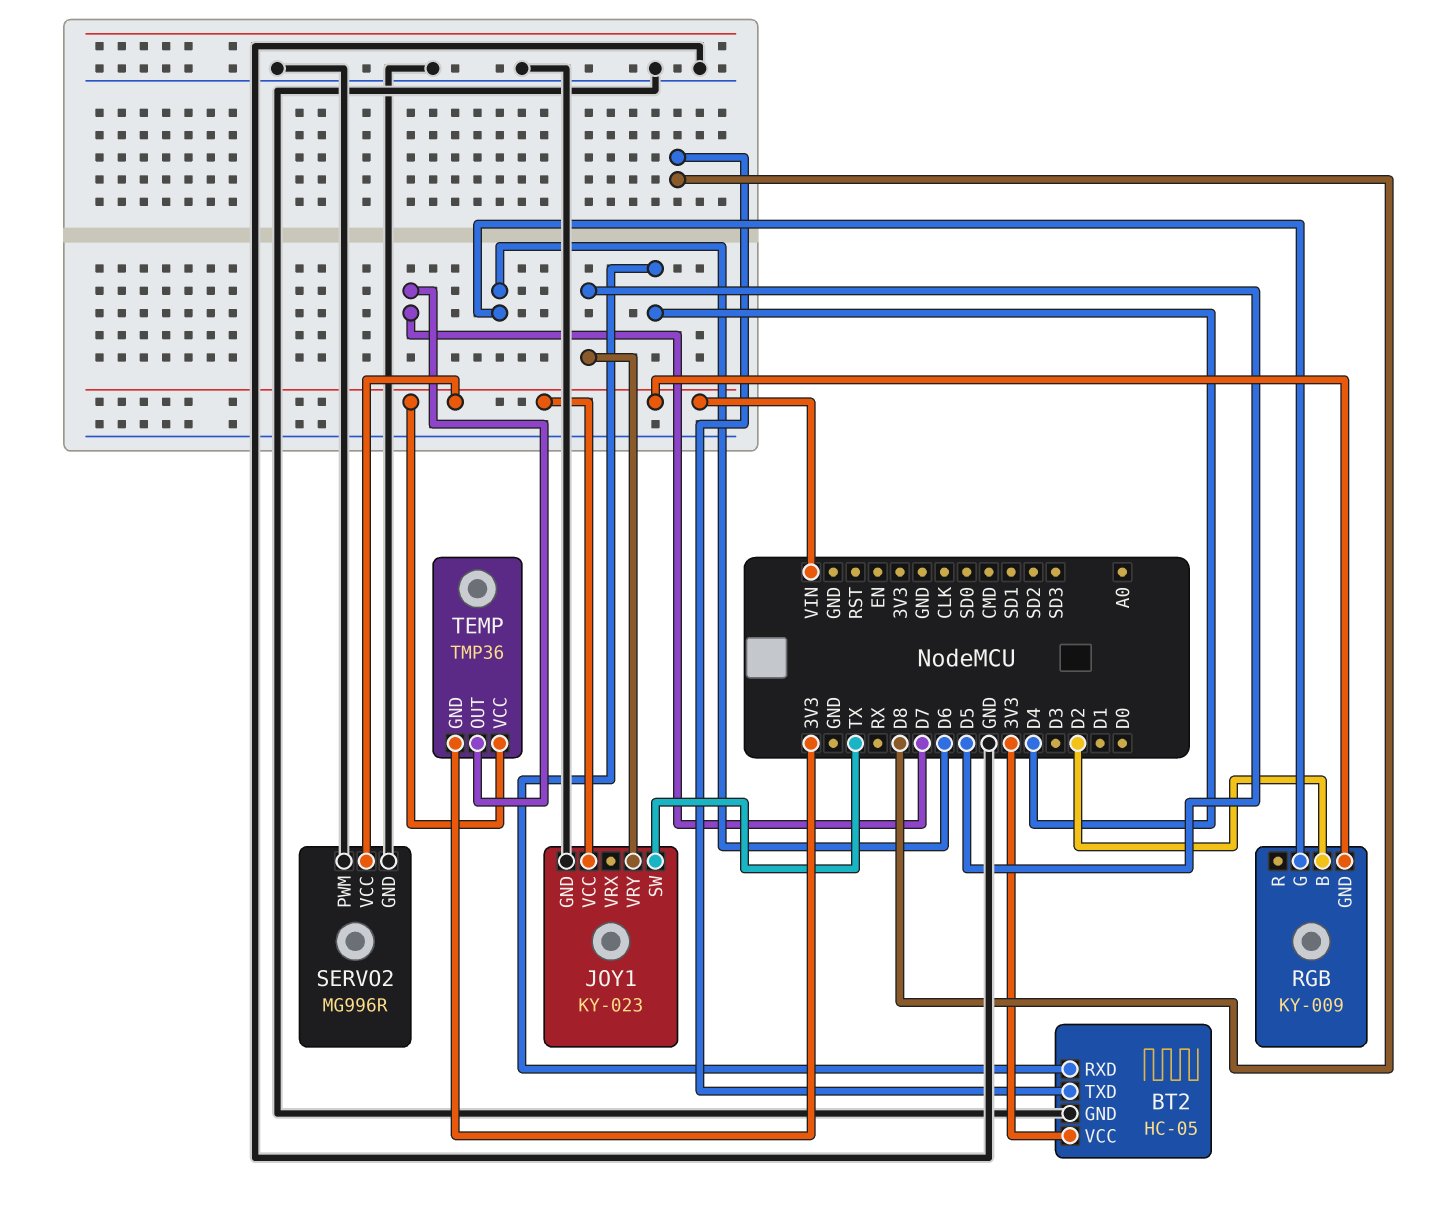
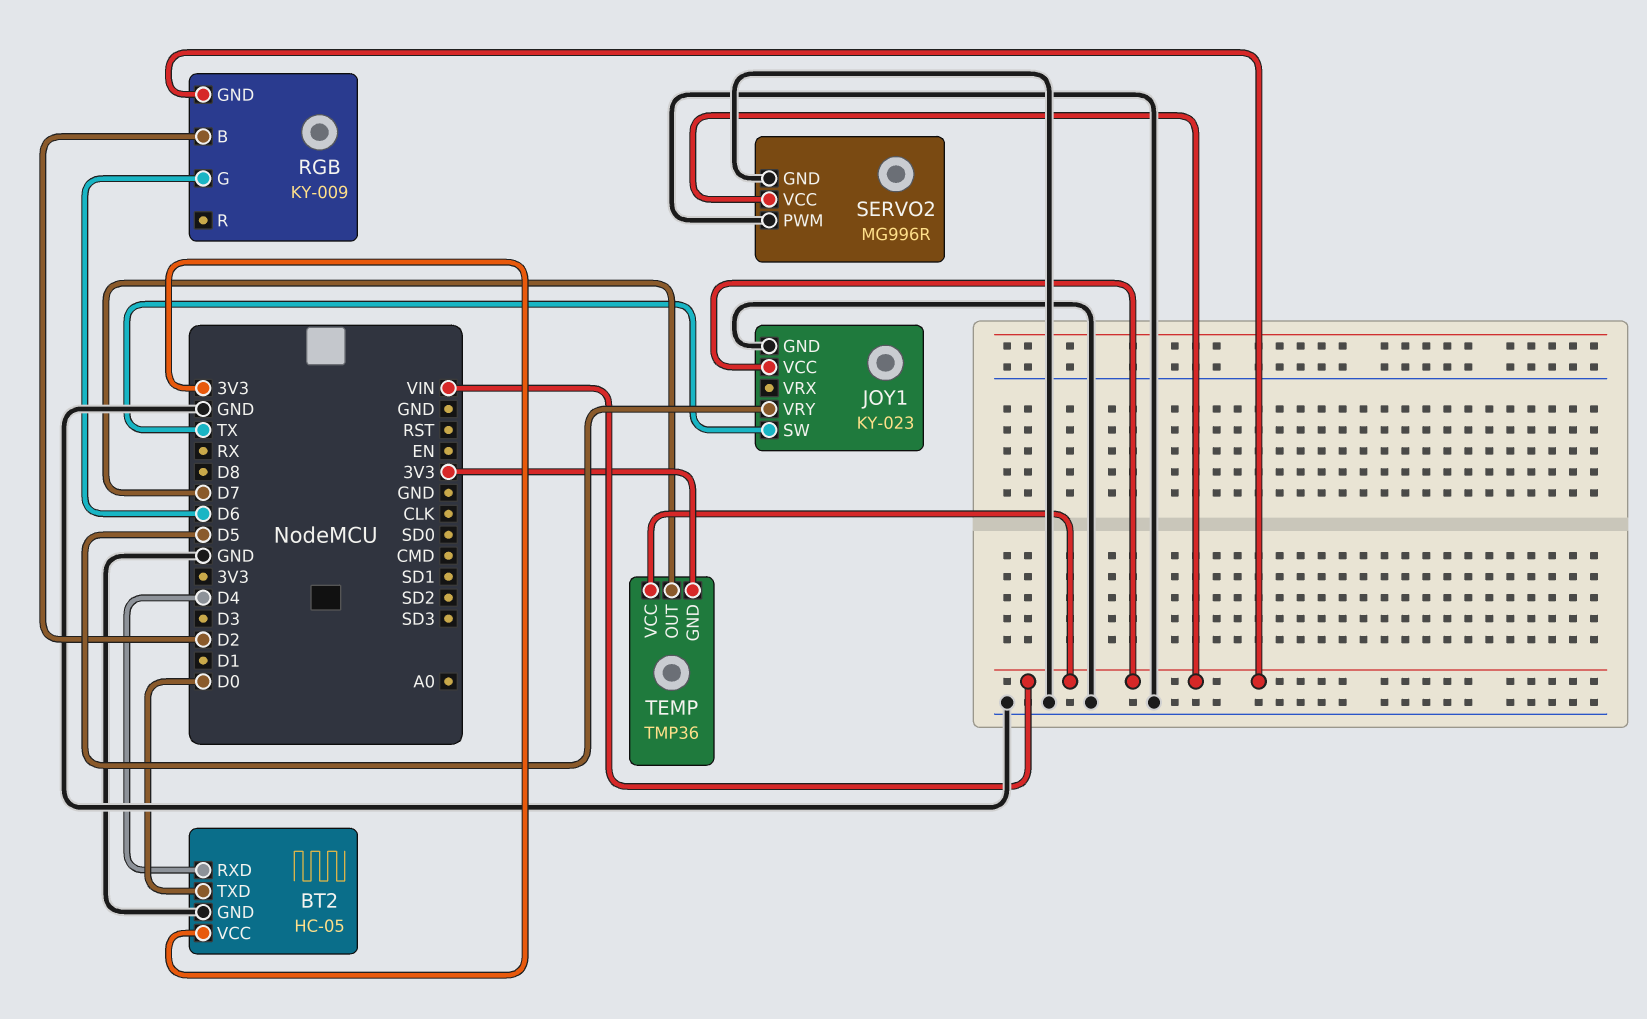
BT2 pin TXD: D8 -> D0

